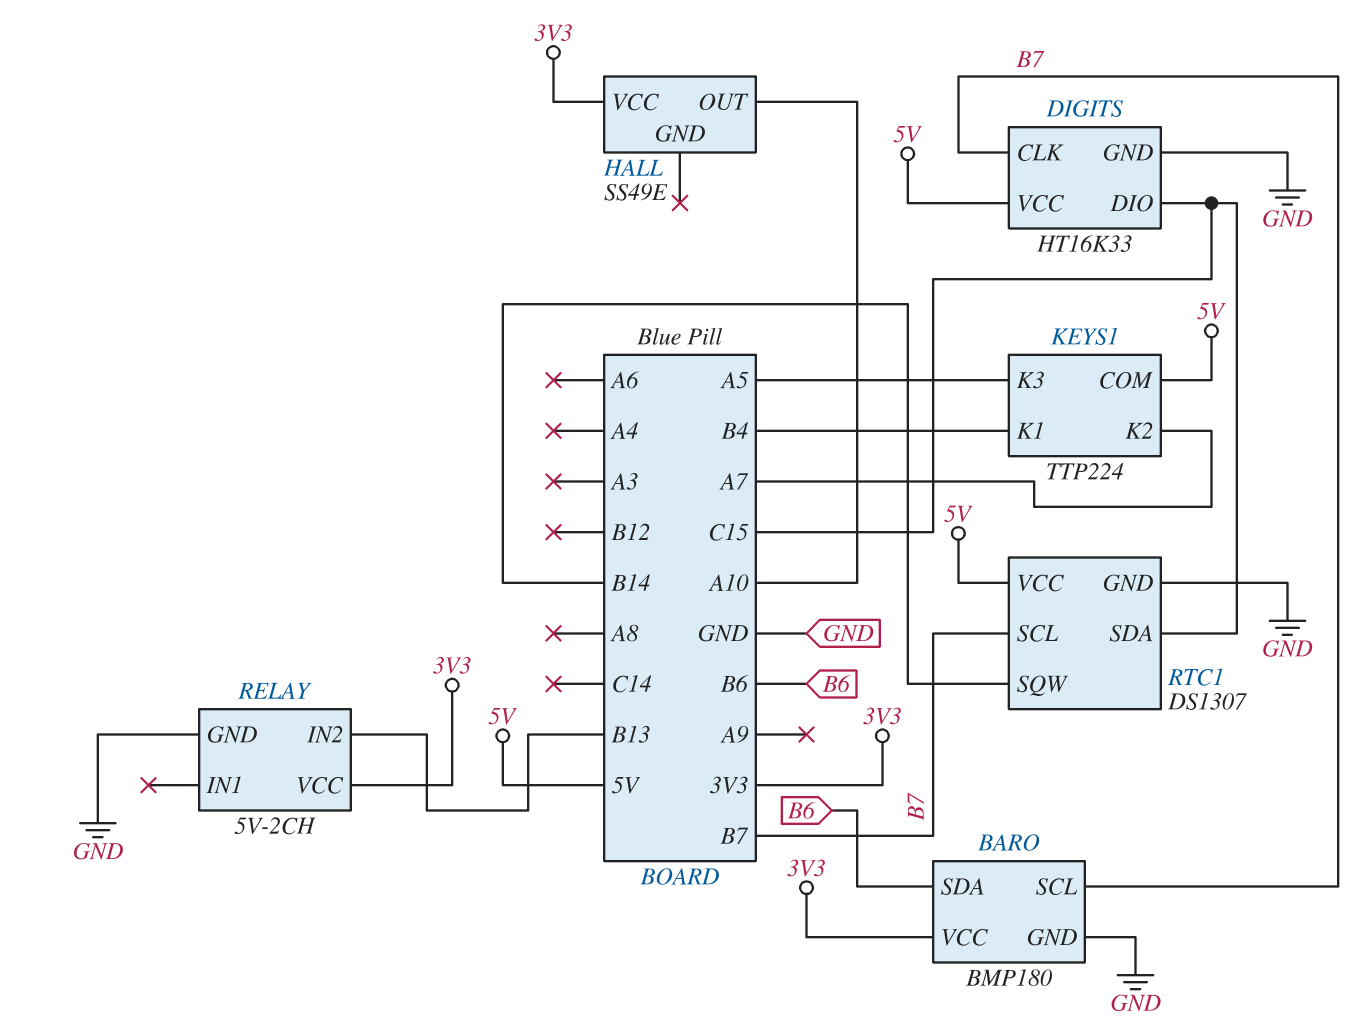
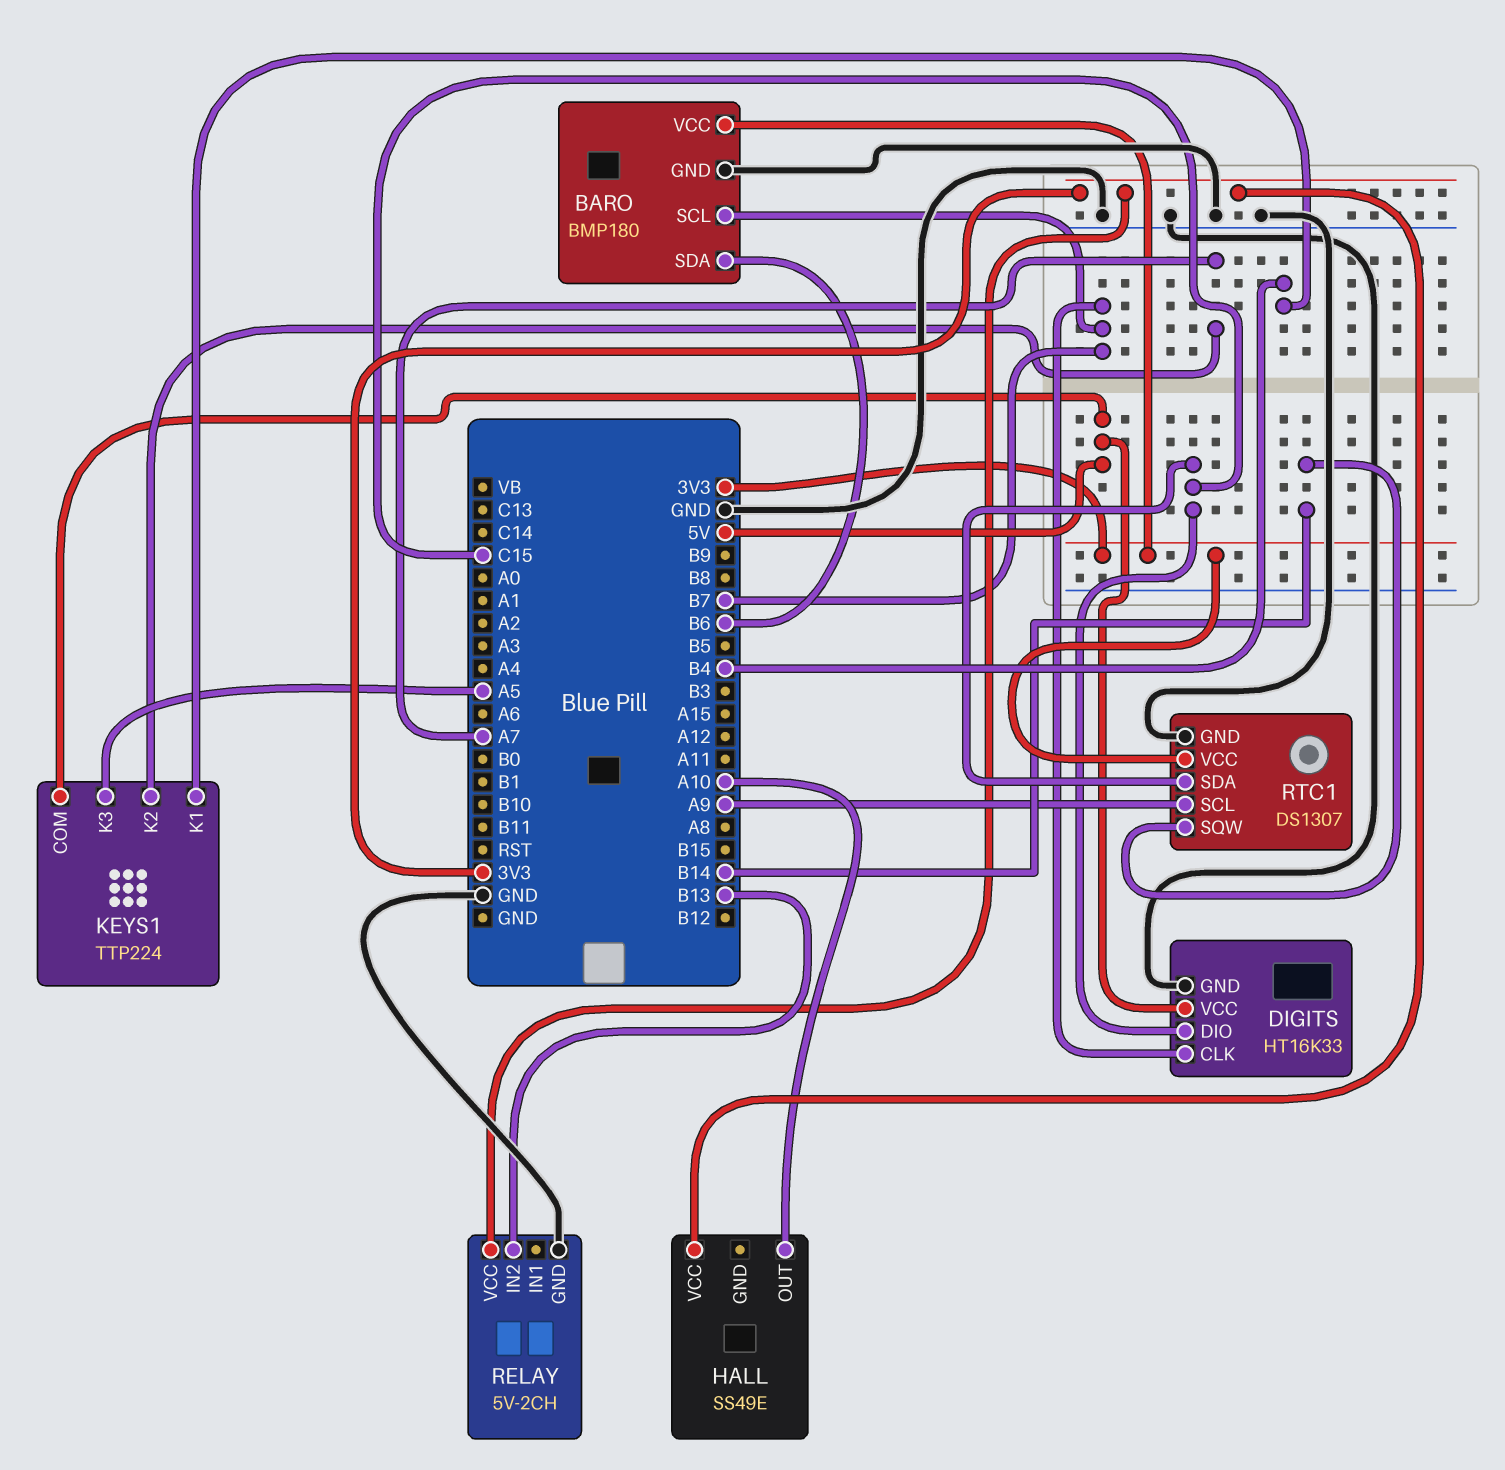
RTC1 pin SCL: B7 -> A9
RTC1 pin VCC: 5V -> 3V3

